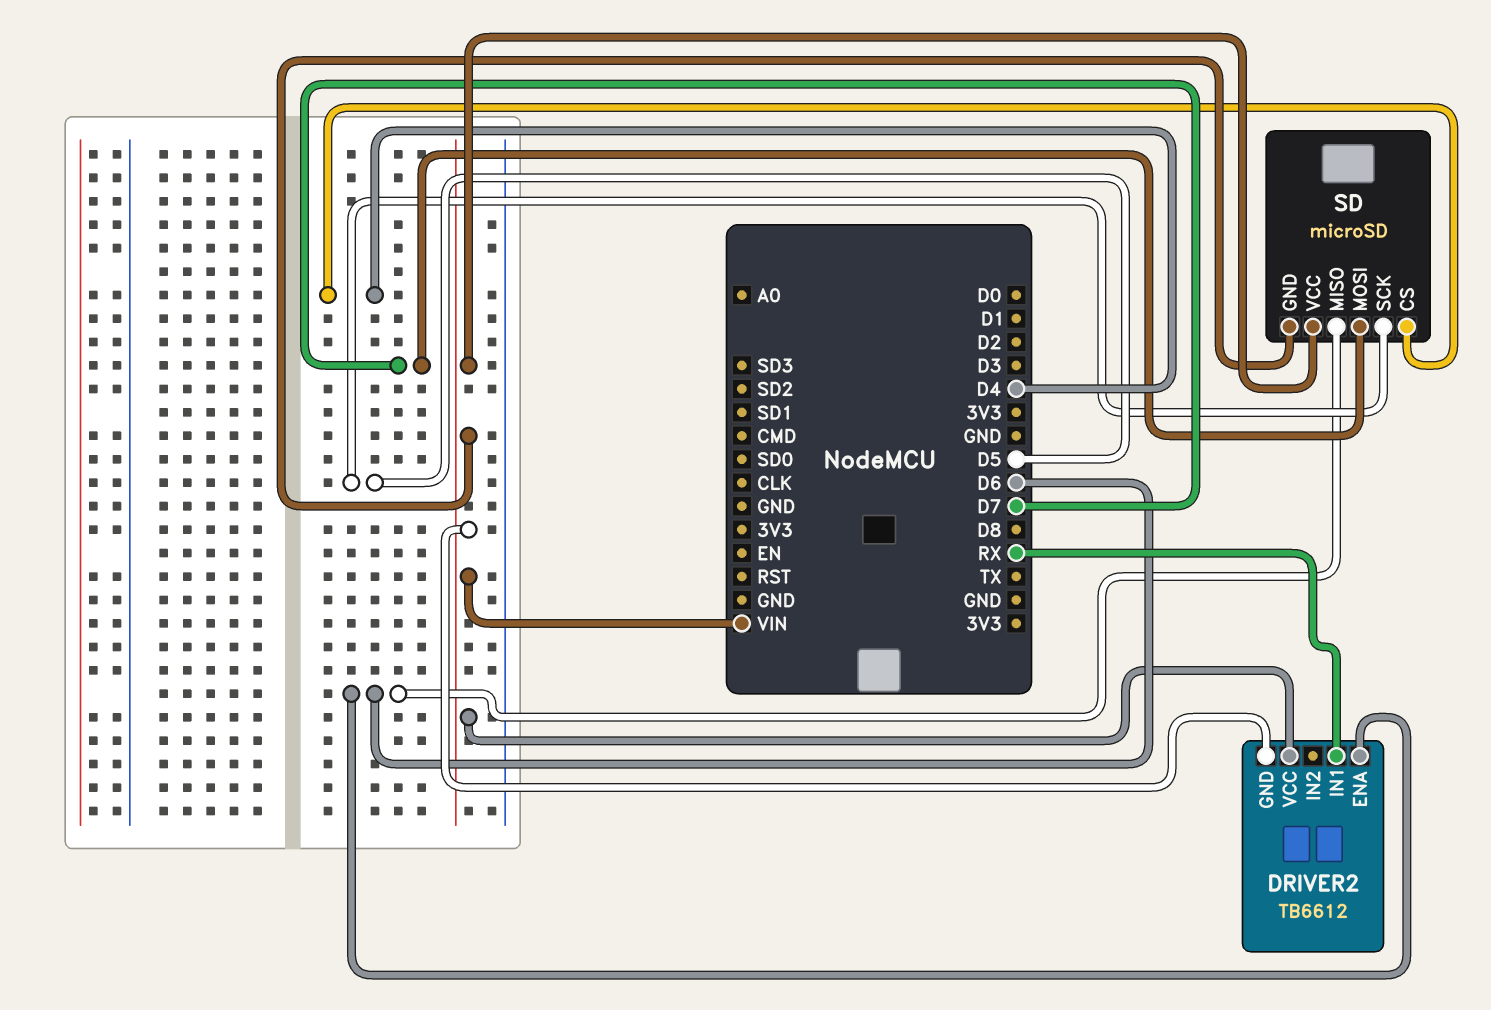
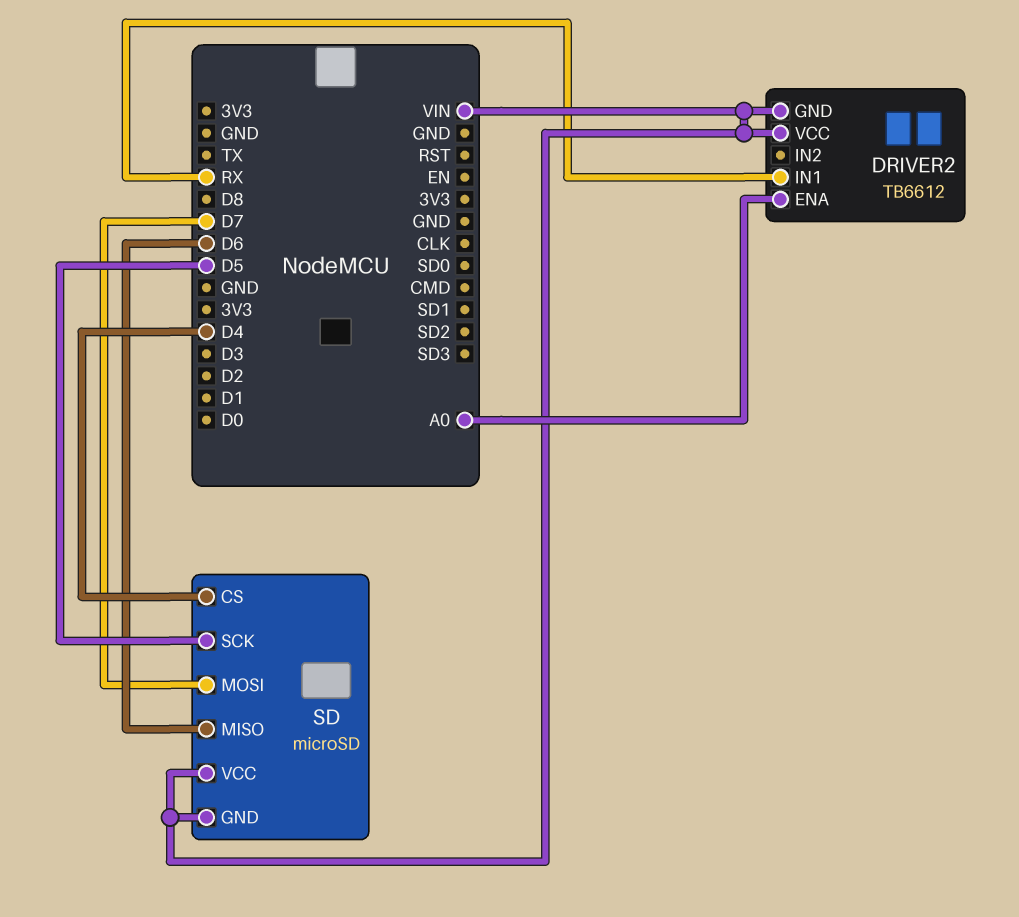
DRIVER2 pin ENA: D6 -> A0

